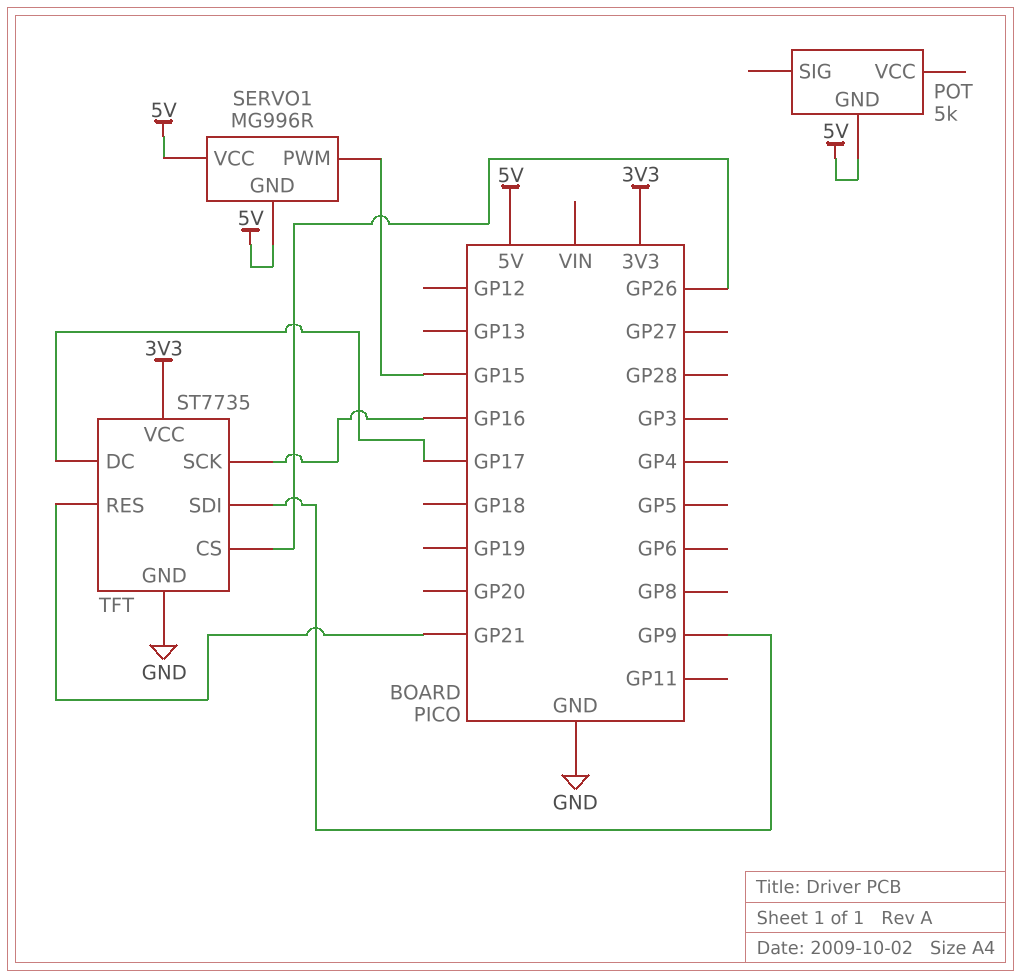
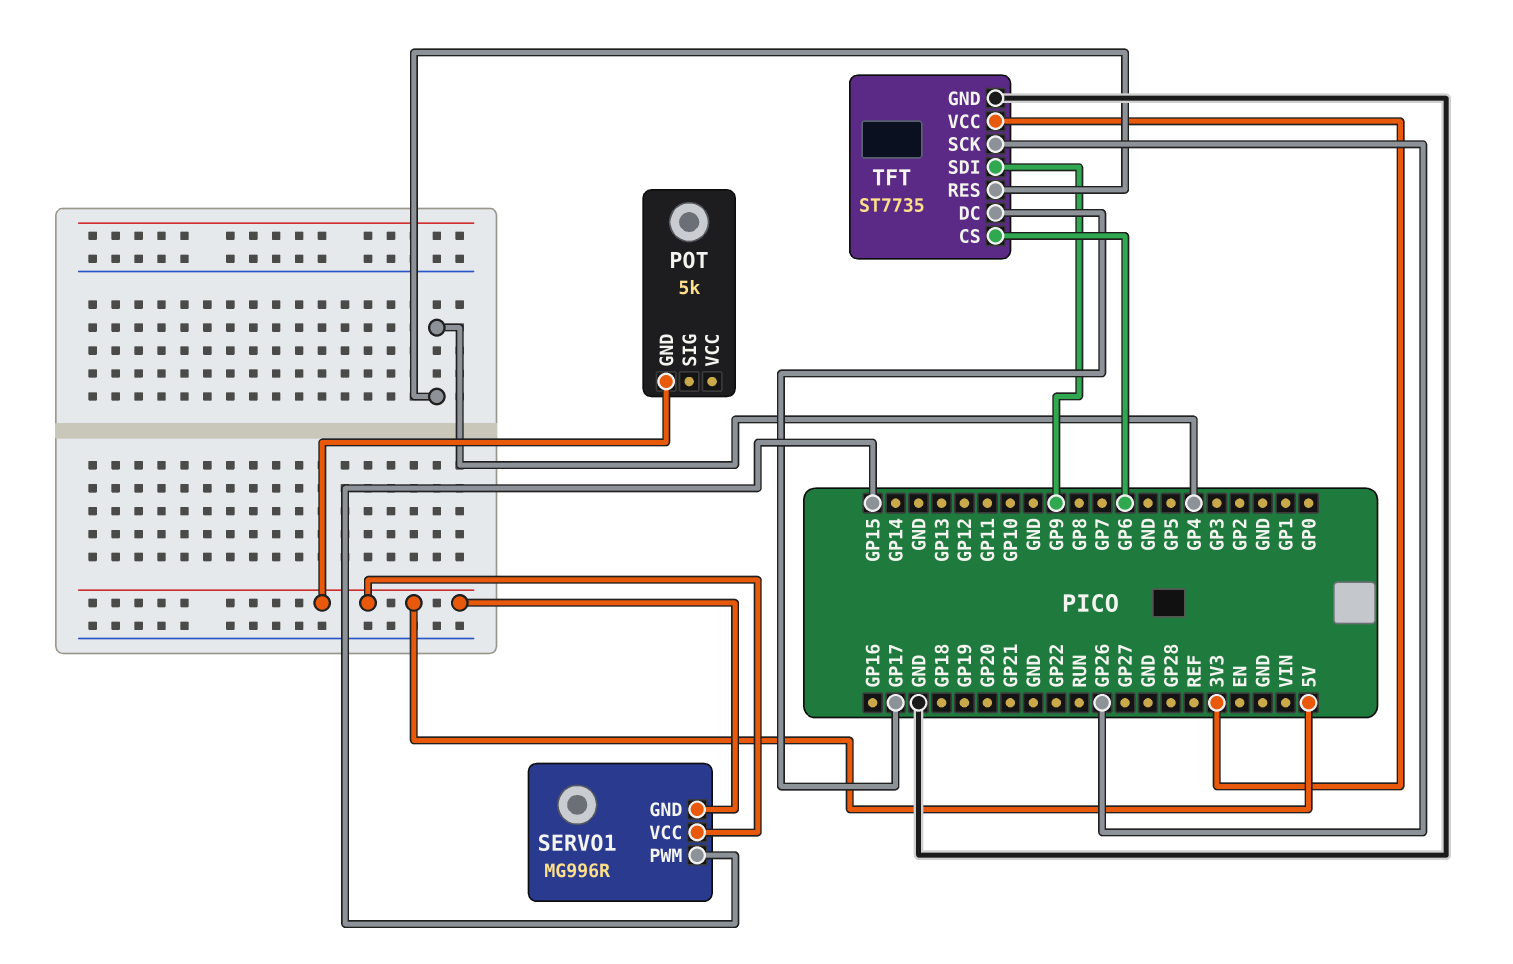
TFT pin CS: GP26 -> GP6
TFT pin RES: GP21 -> GP4
TFT pin SCK: GP16 -> GP26

